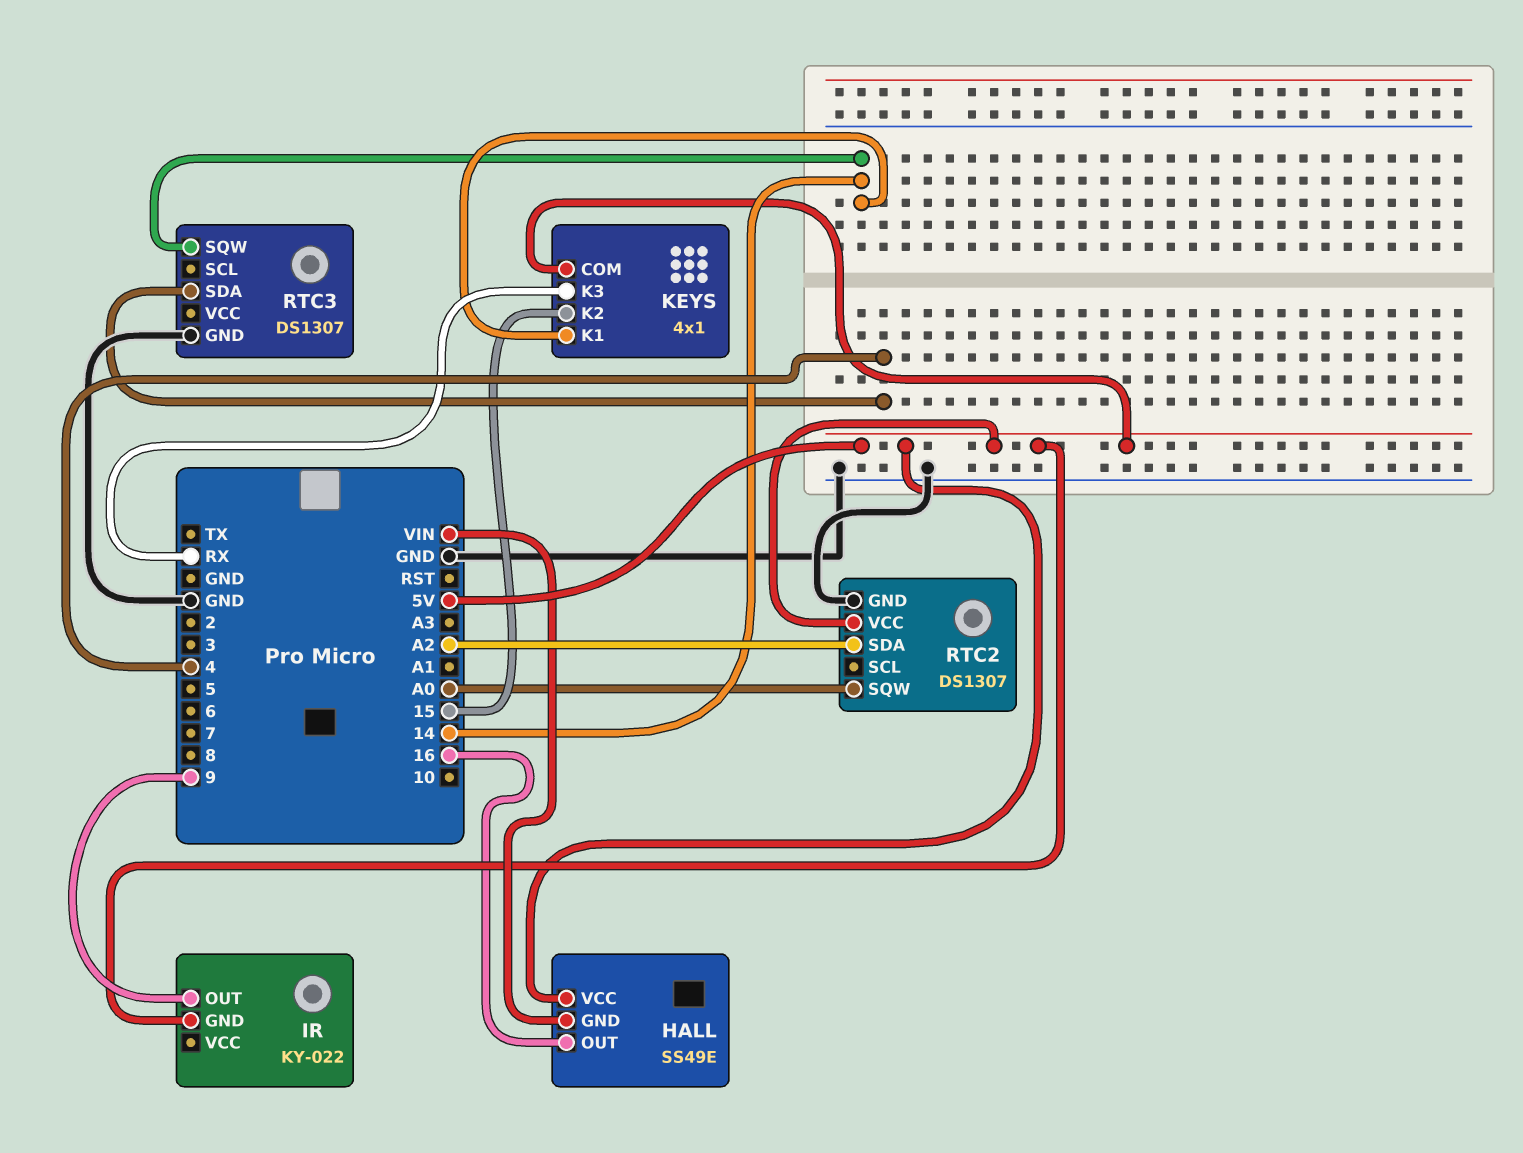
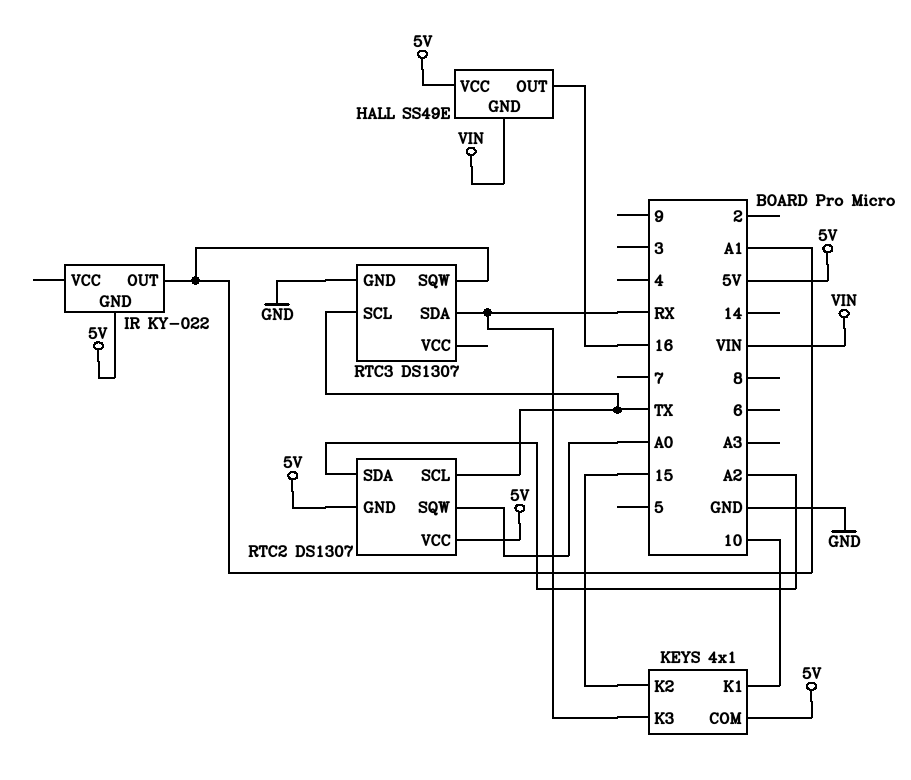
IR pin OUT: 9 -> A1
KEYS pin K1: 14 -> 10
RTC2 pin GND: GND -> 5V
RTC2 pin SCL: none -> TX
RTC3 pin SCL: none -> TX
RTC3 pin SDA: 4 -> RX
RTC3 pin SQW: 14 -> A1

